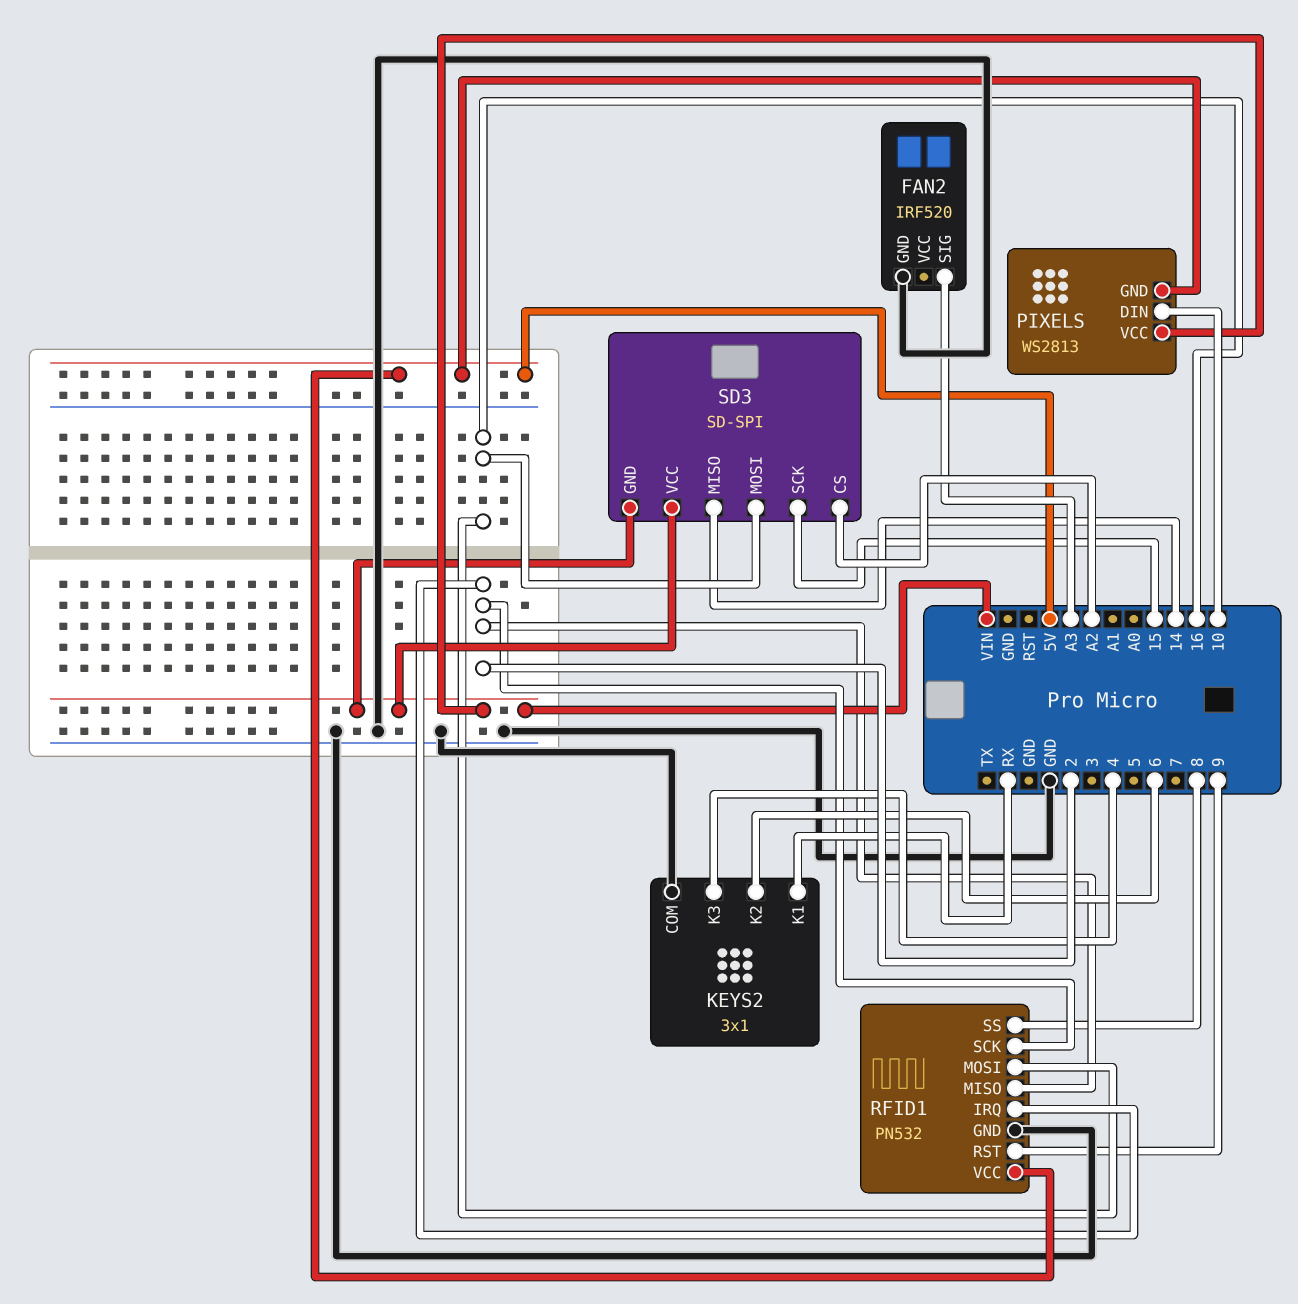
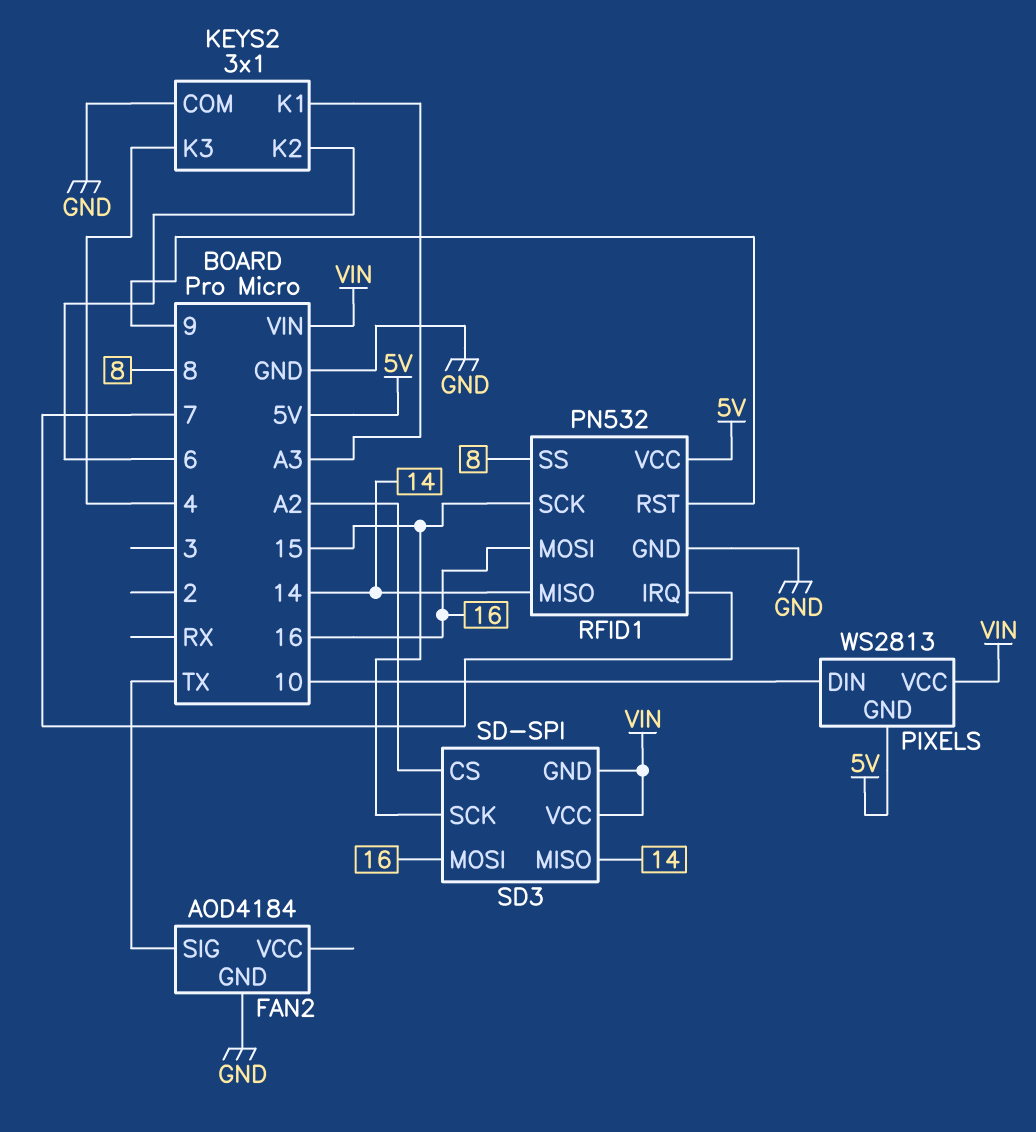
FAN2: IRF520 -> AOD4184
FAN2 pin SIG: A3 -> TX
KEYS2 pin K1: RX -> A3
RFID1 pin IRQ: 2 -> 7
RFID1 pin MISO: 2 -> 14
RFID1 pin SCK: 2 -> 15

